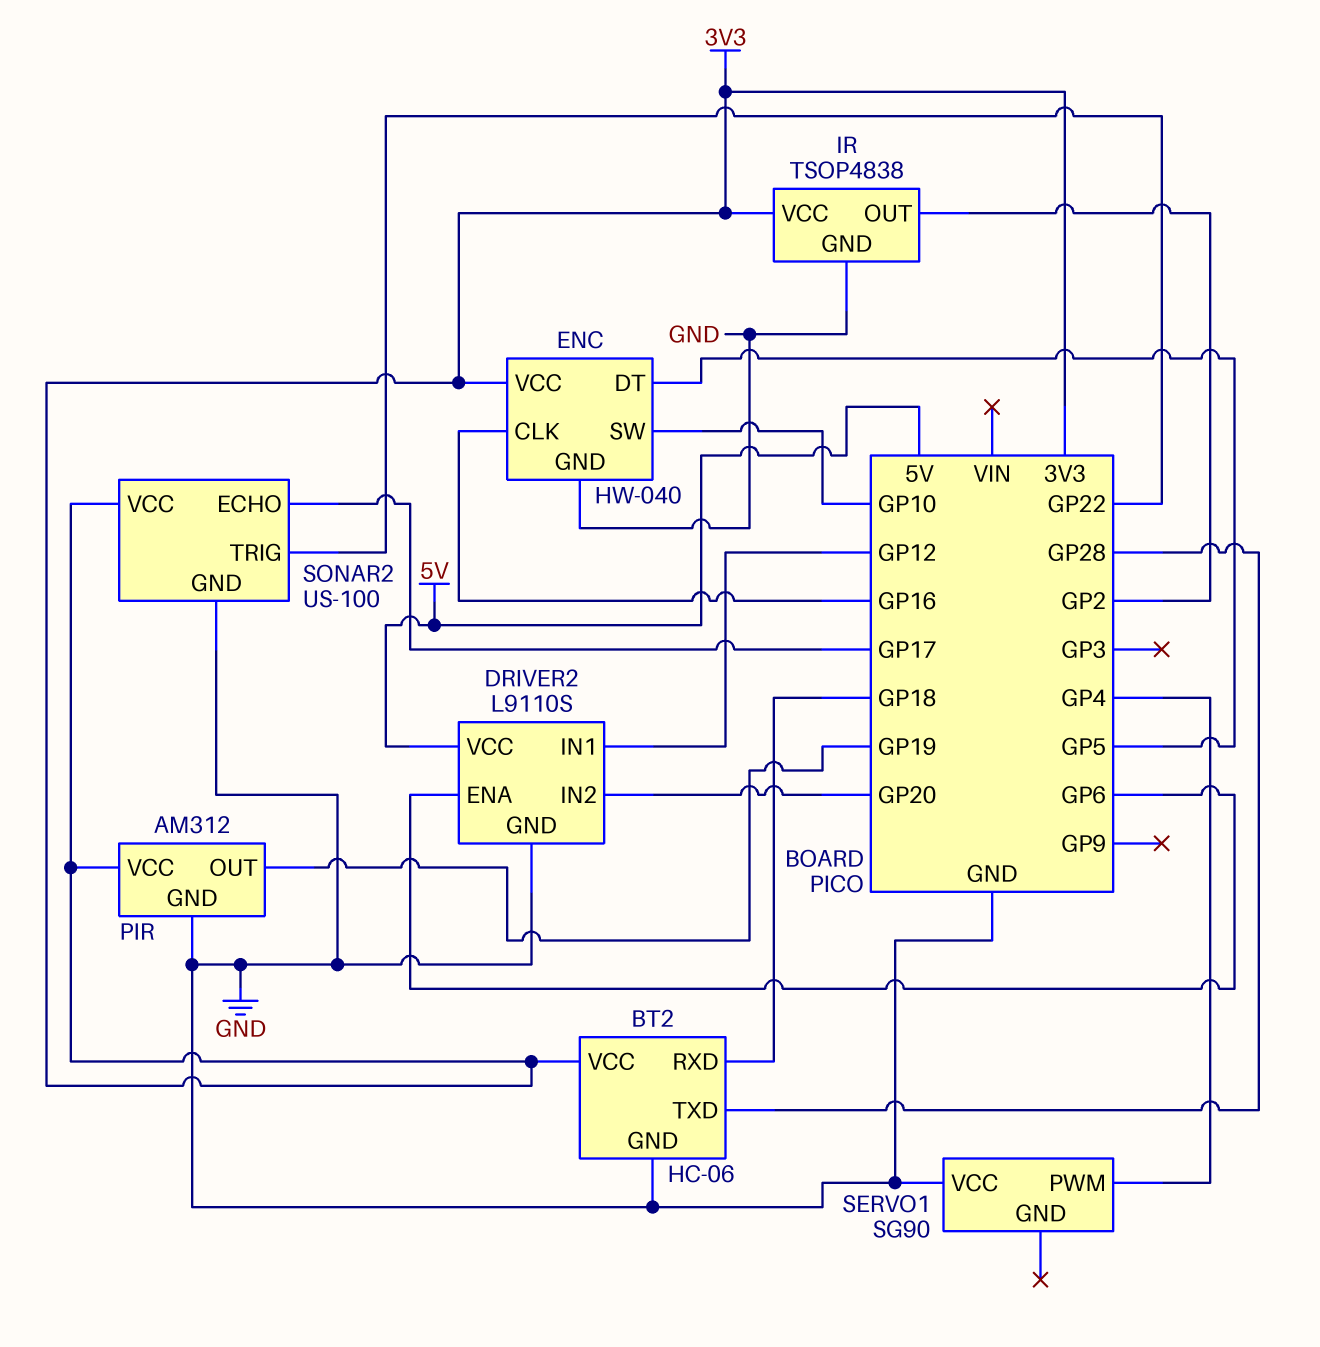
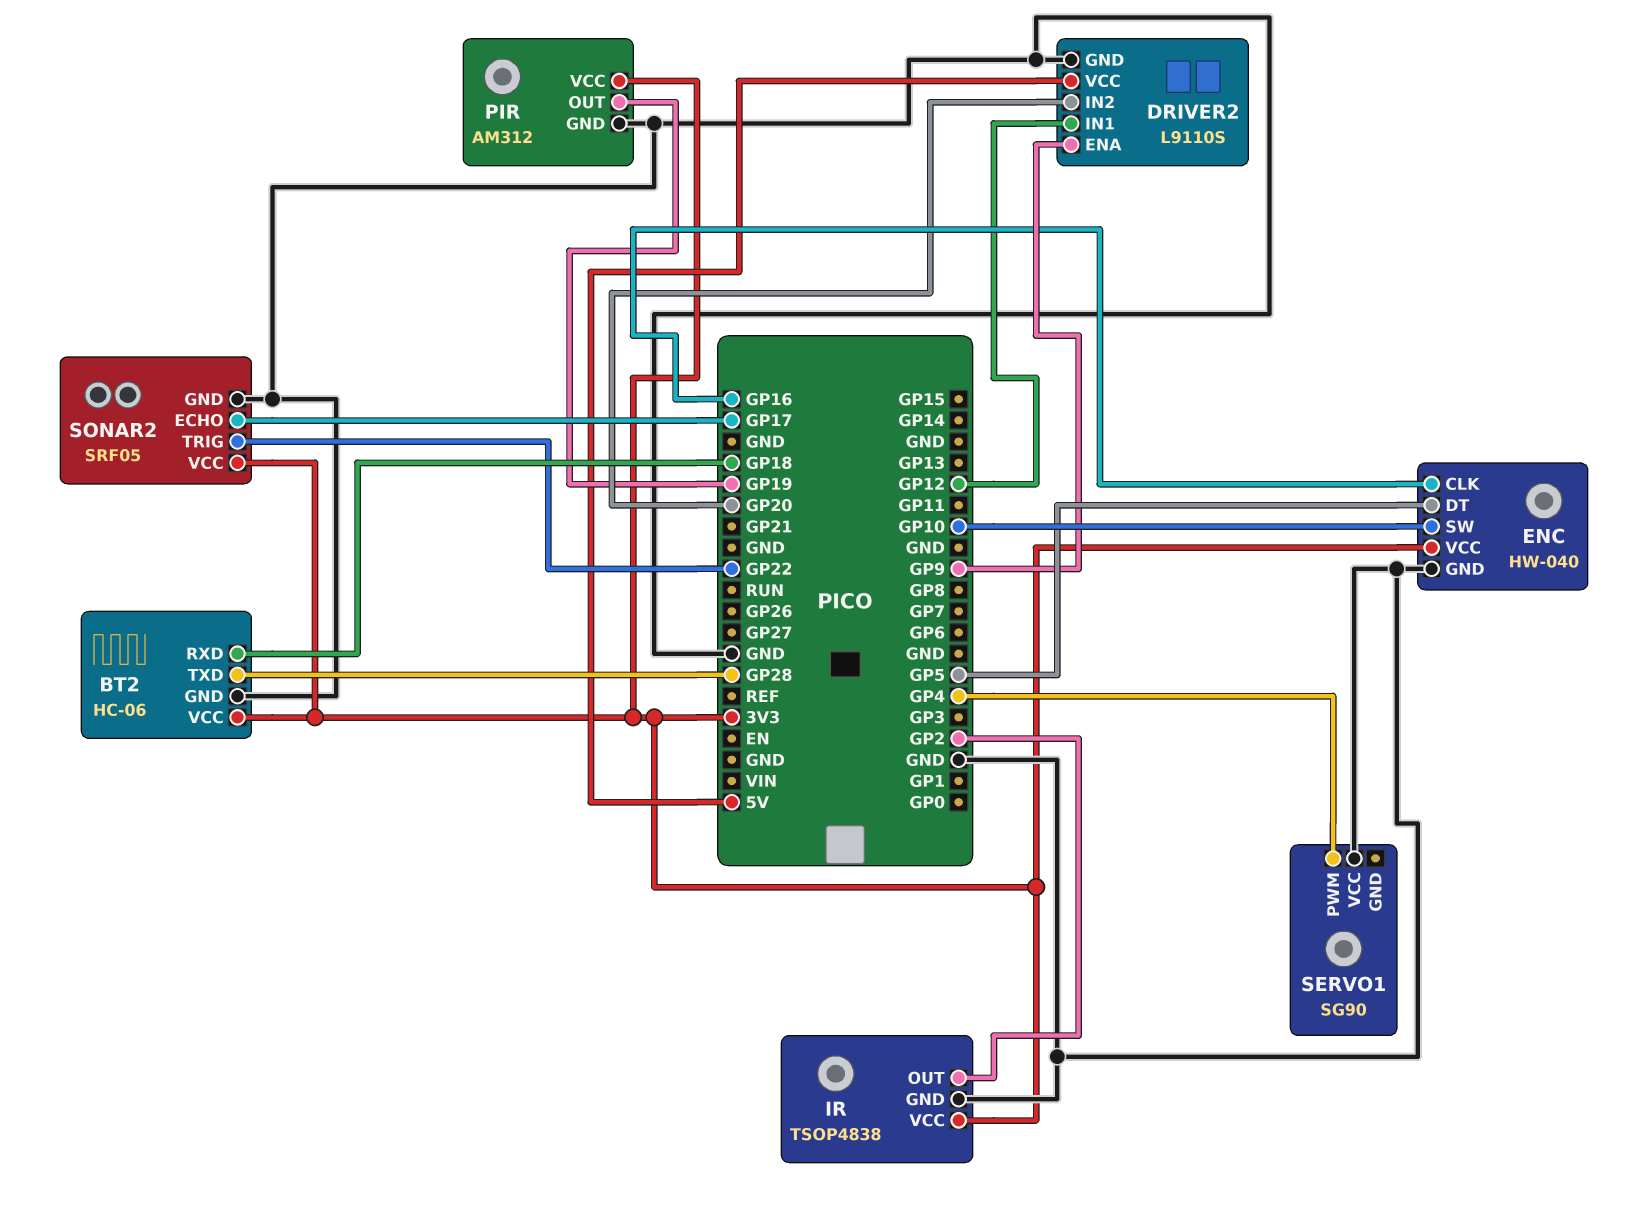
DRIVER2 pin ENA: GP6 -> GP9
SONAR2: US-100 -> SRF05

